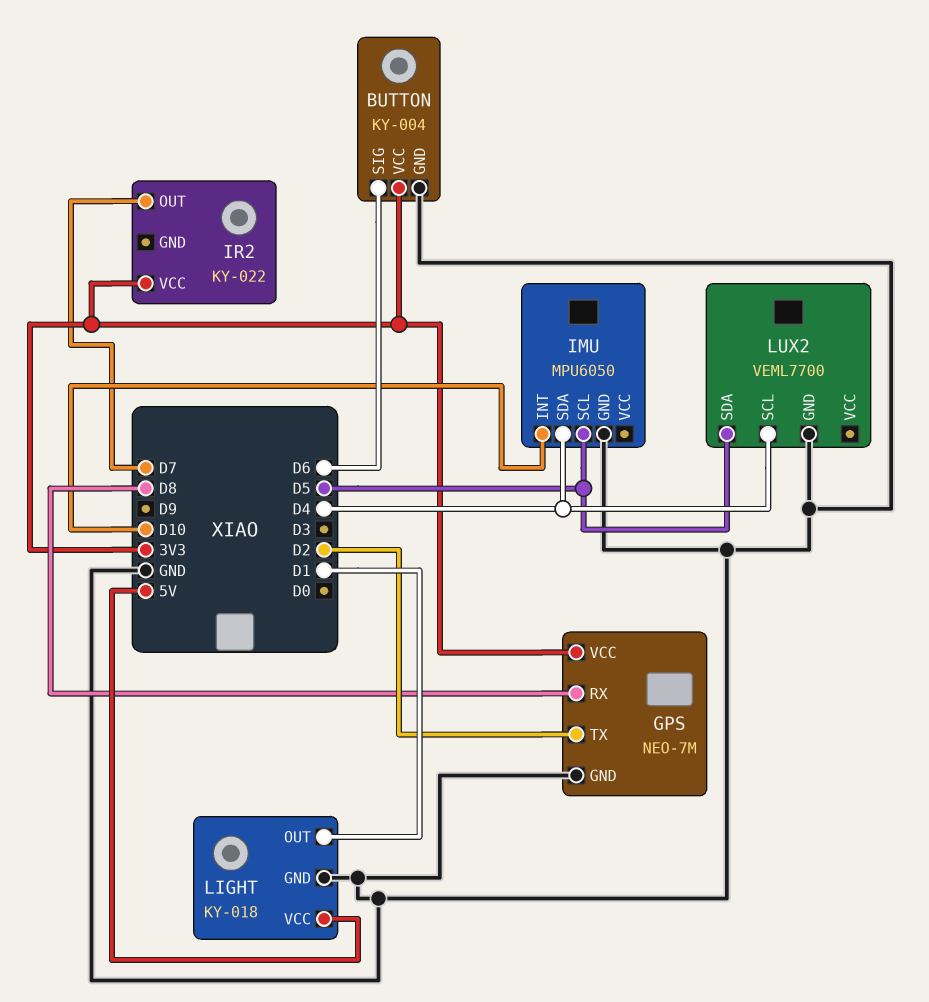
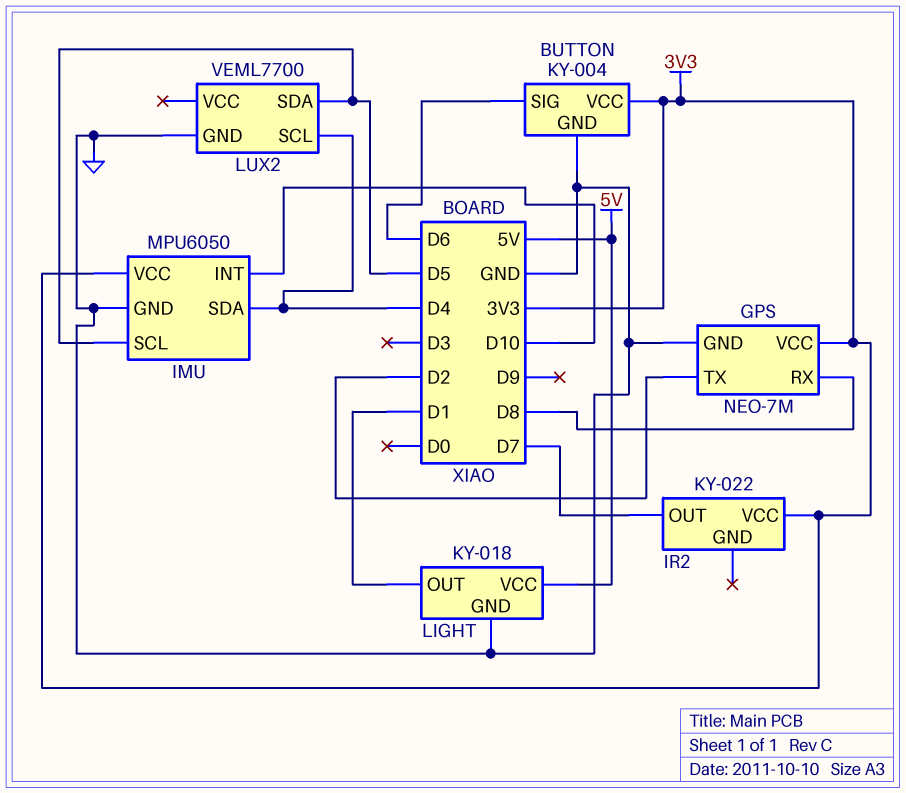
IMU pin VCC: none -> 3V3

